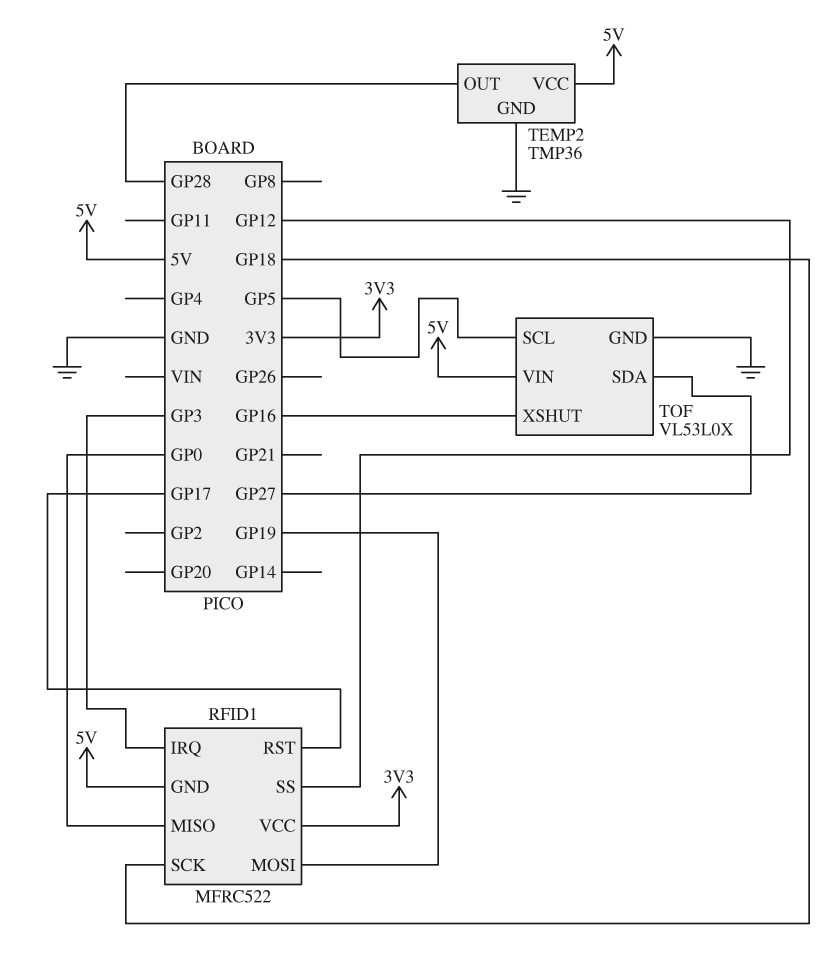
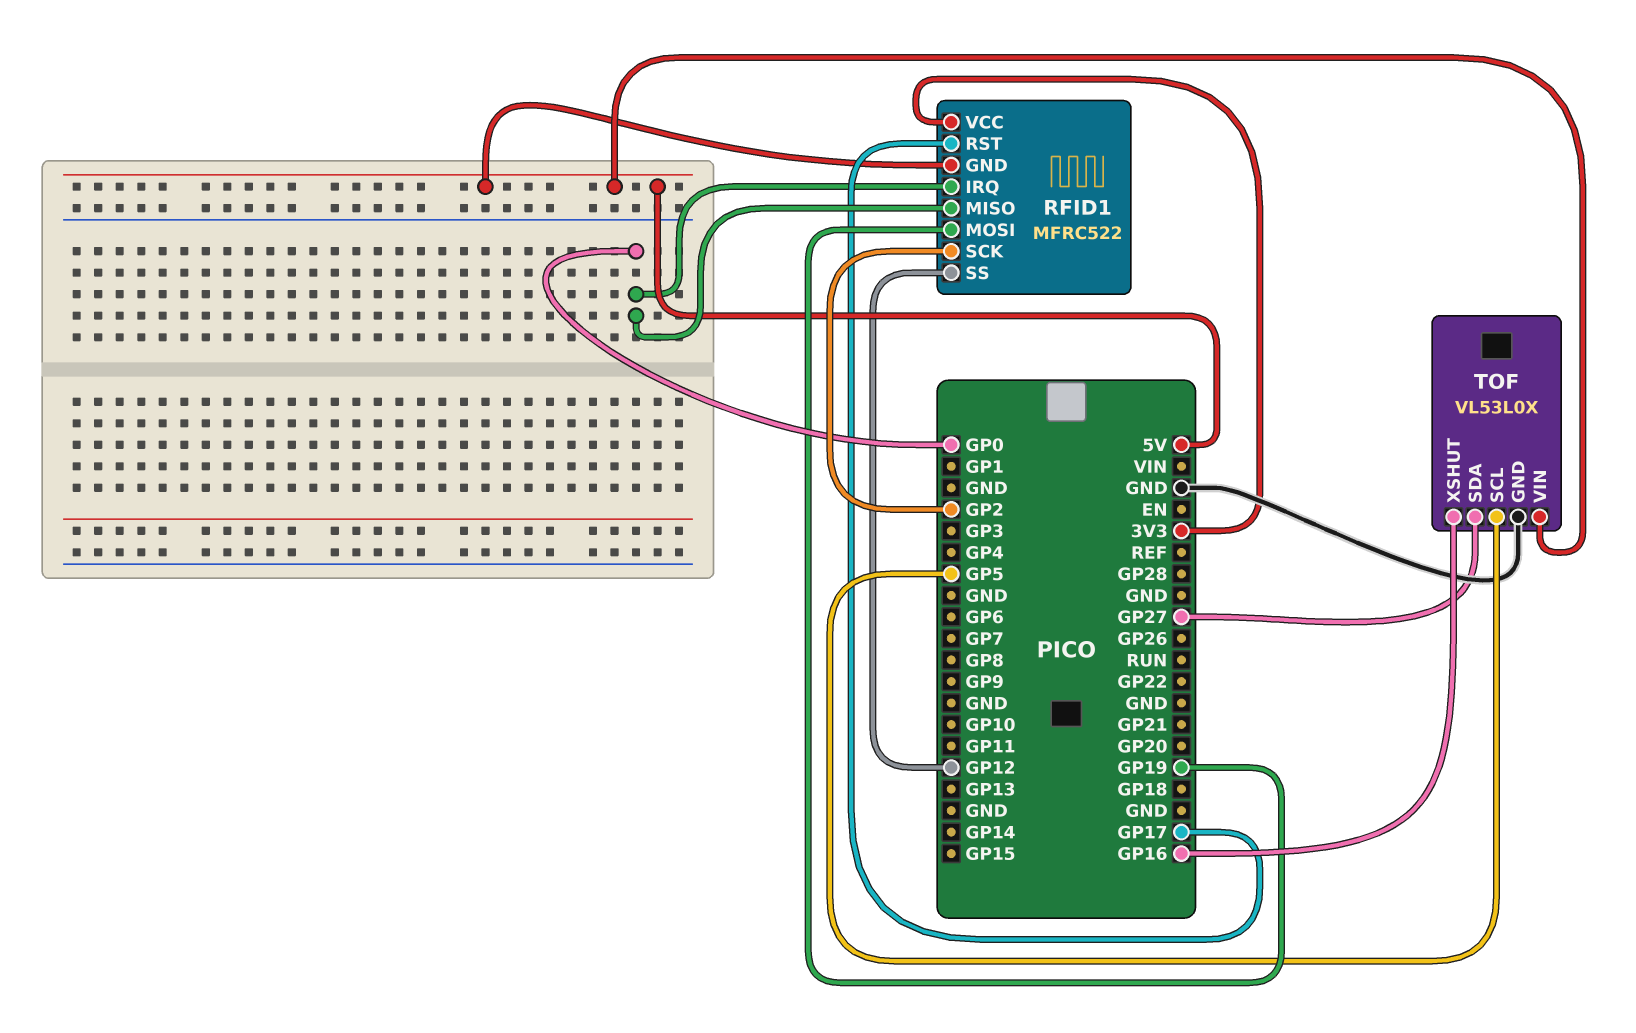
RFID1 pin IRQ: GP3 -> GP0
RFID1 pin SCK: GP18 -> GP2
TEMP2: TMP36 -> none
TEMP2 pin GND: GND -> none
TEMP2 pin OUT: GP28 -> none
TEMP2 pin VCC: 5V -> none

